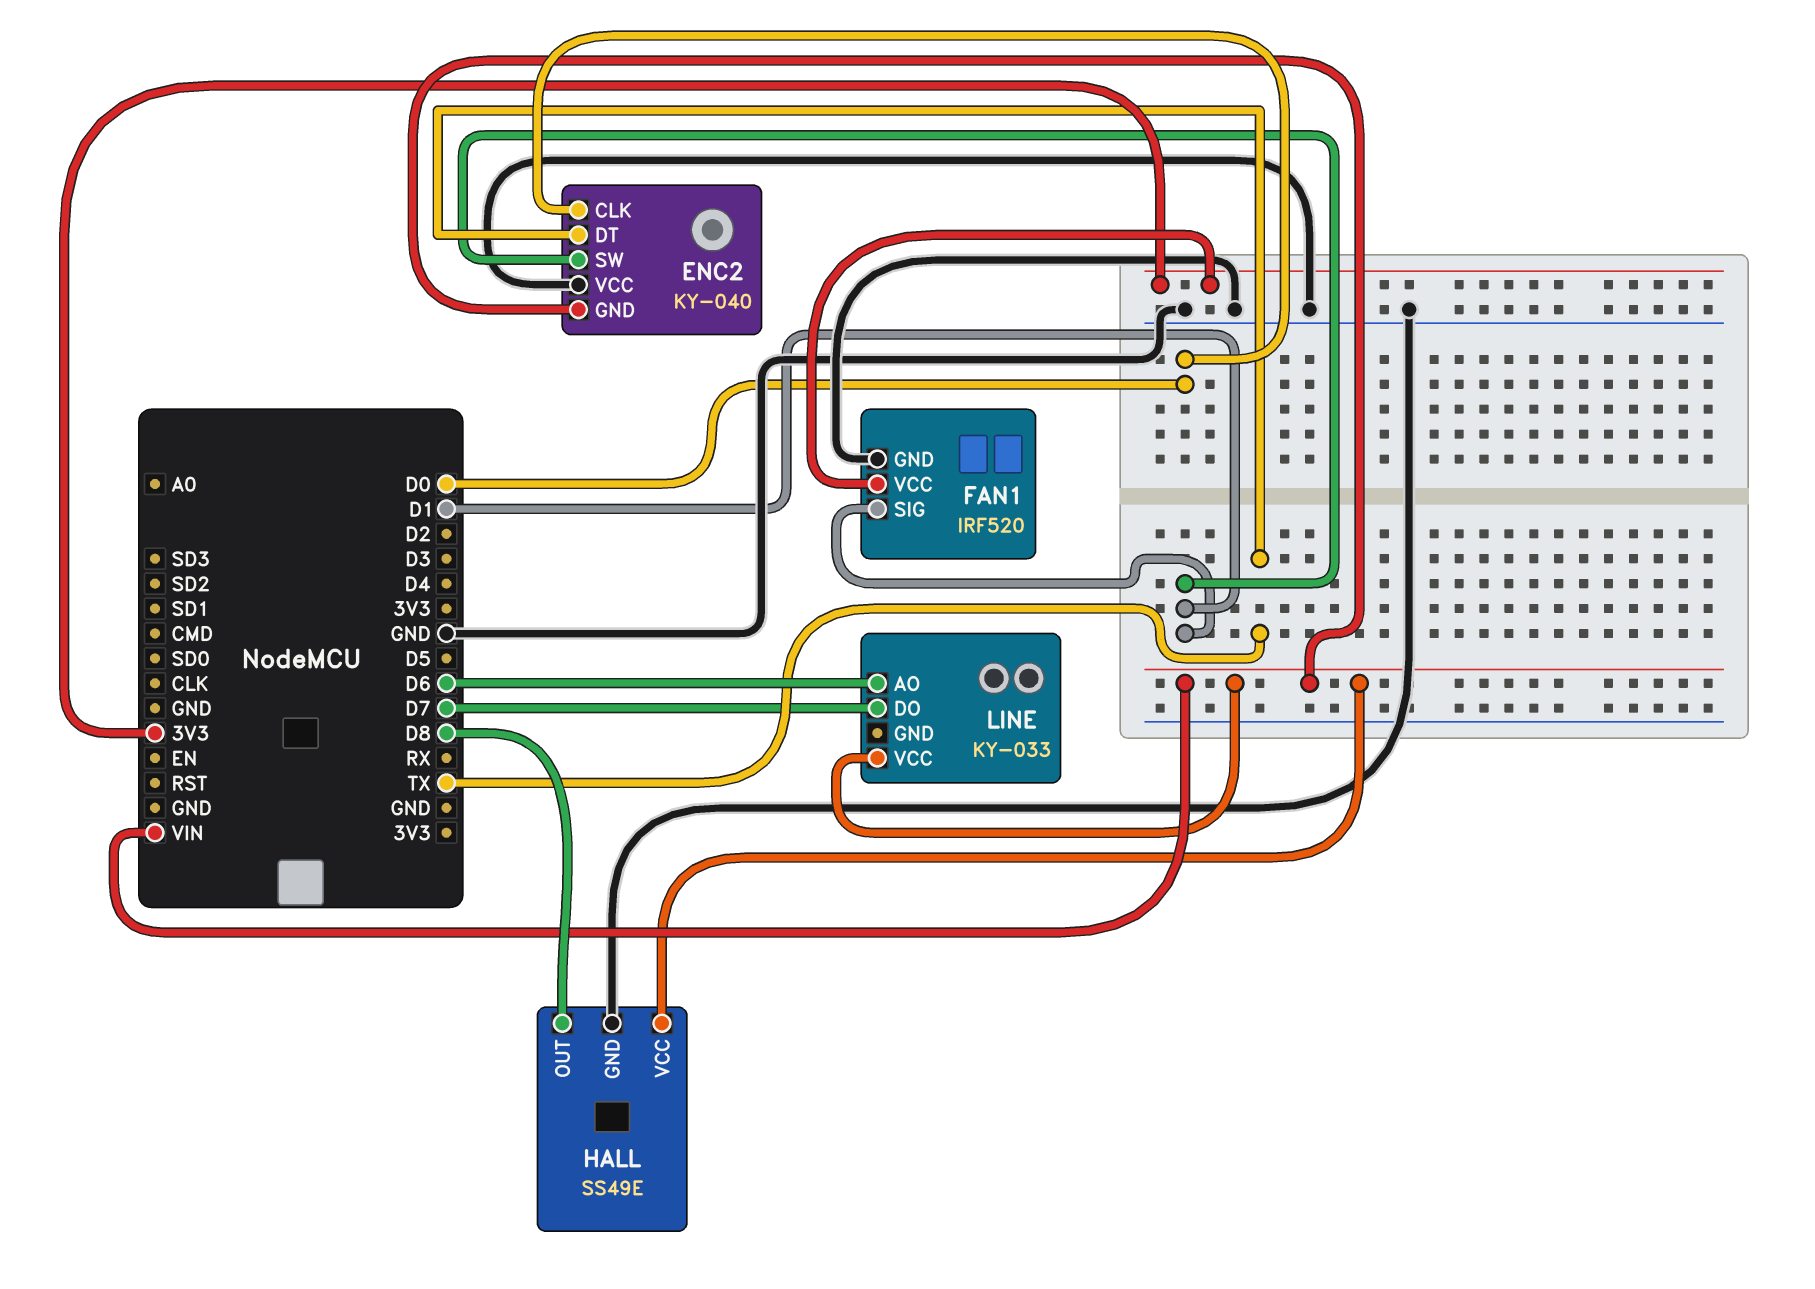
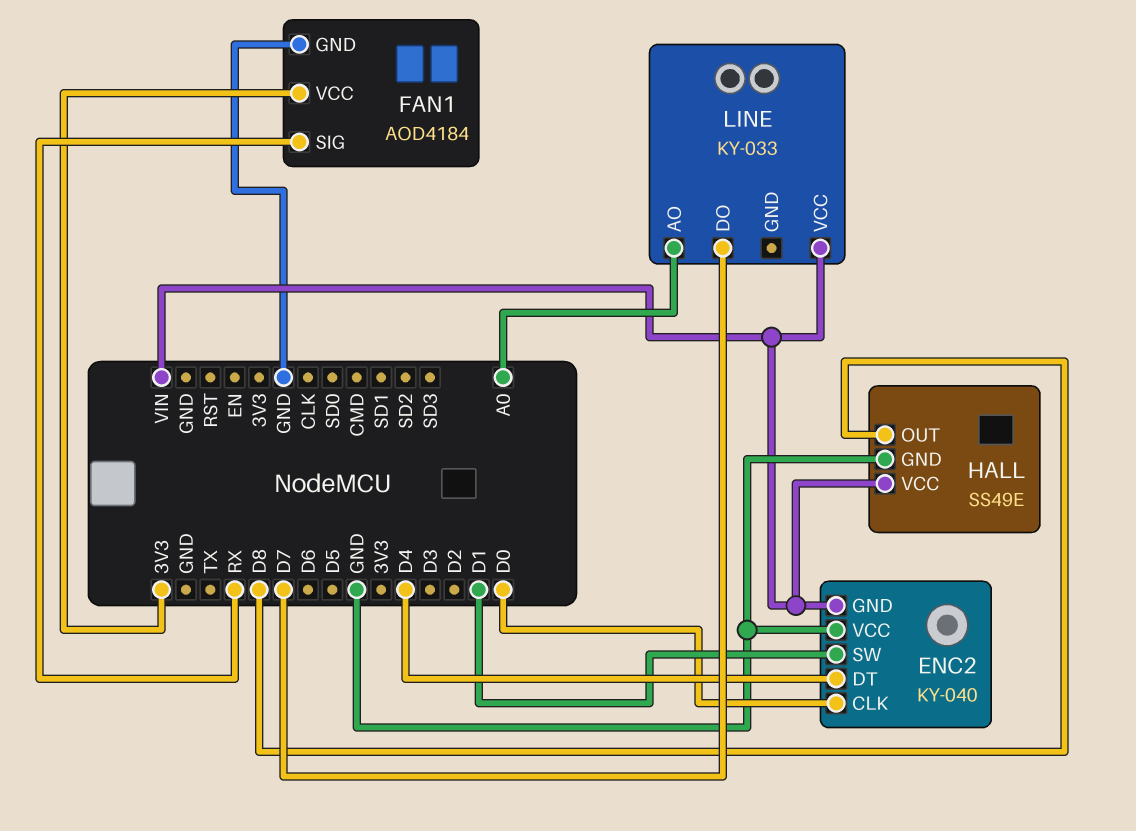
ENC2 pin DT: TX -> D4
FAN1: IRF520 -> AOD4184
FAN1 pin SIG: D1 -> RX
LINE pin AO: D6 -> A0

